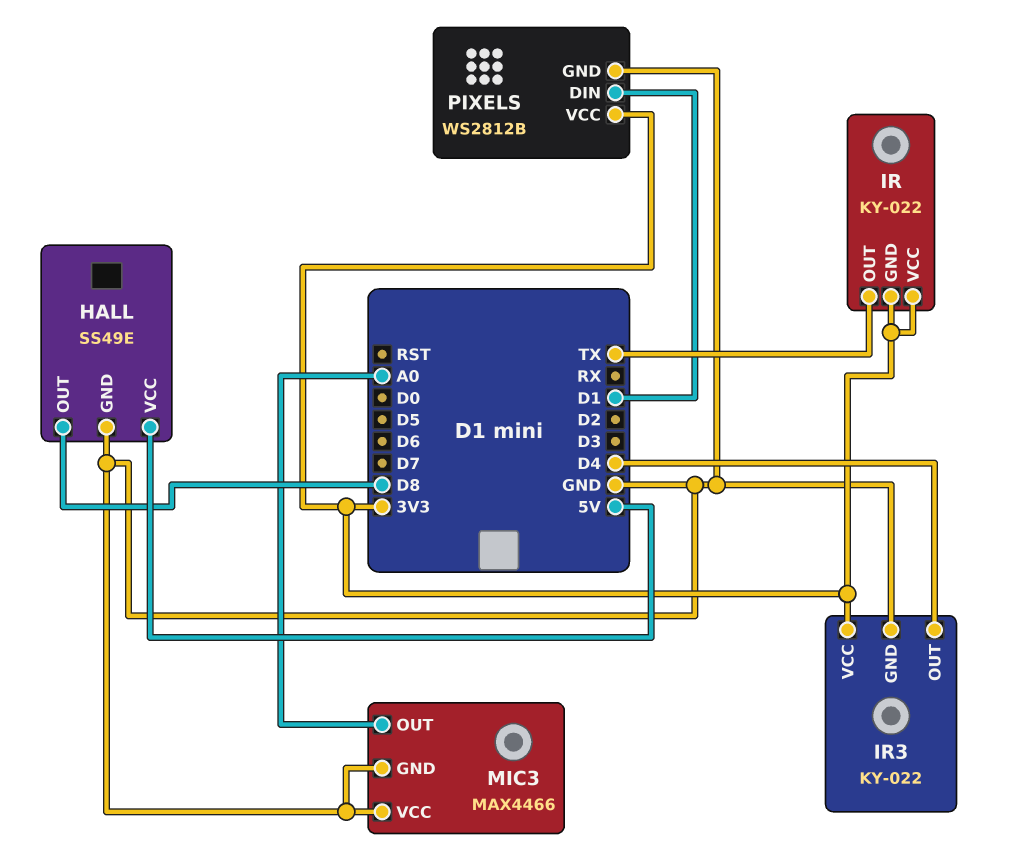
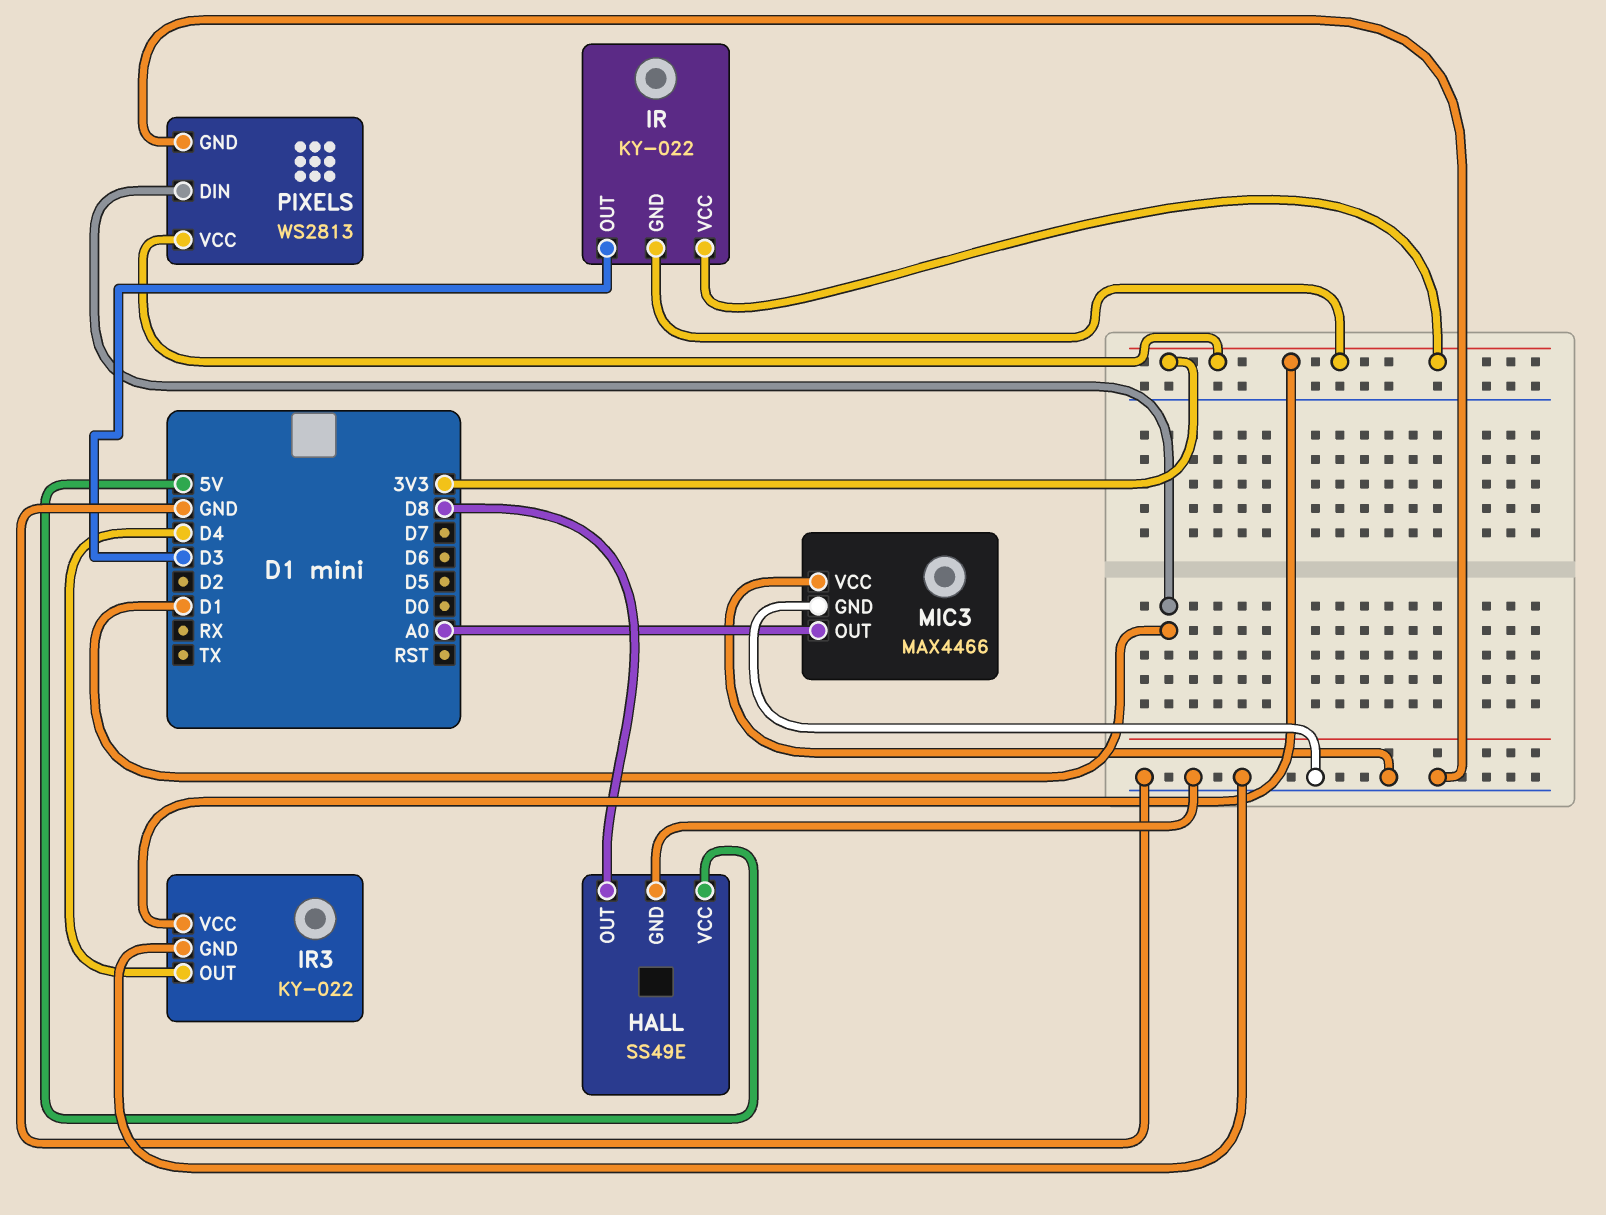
IR pin OUT: TX -> D3
PIXELS: WS2812B -> WS2813

